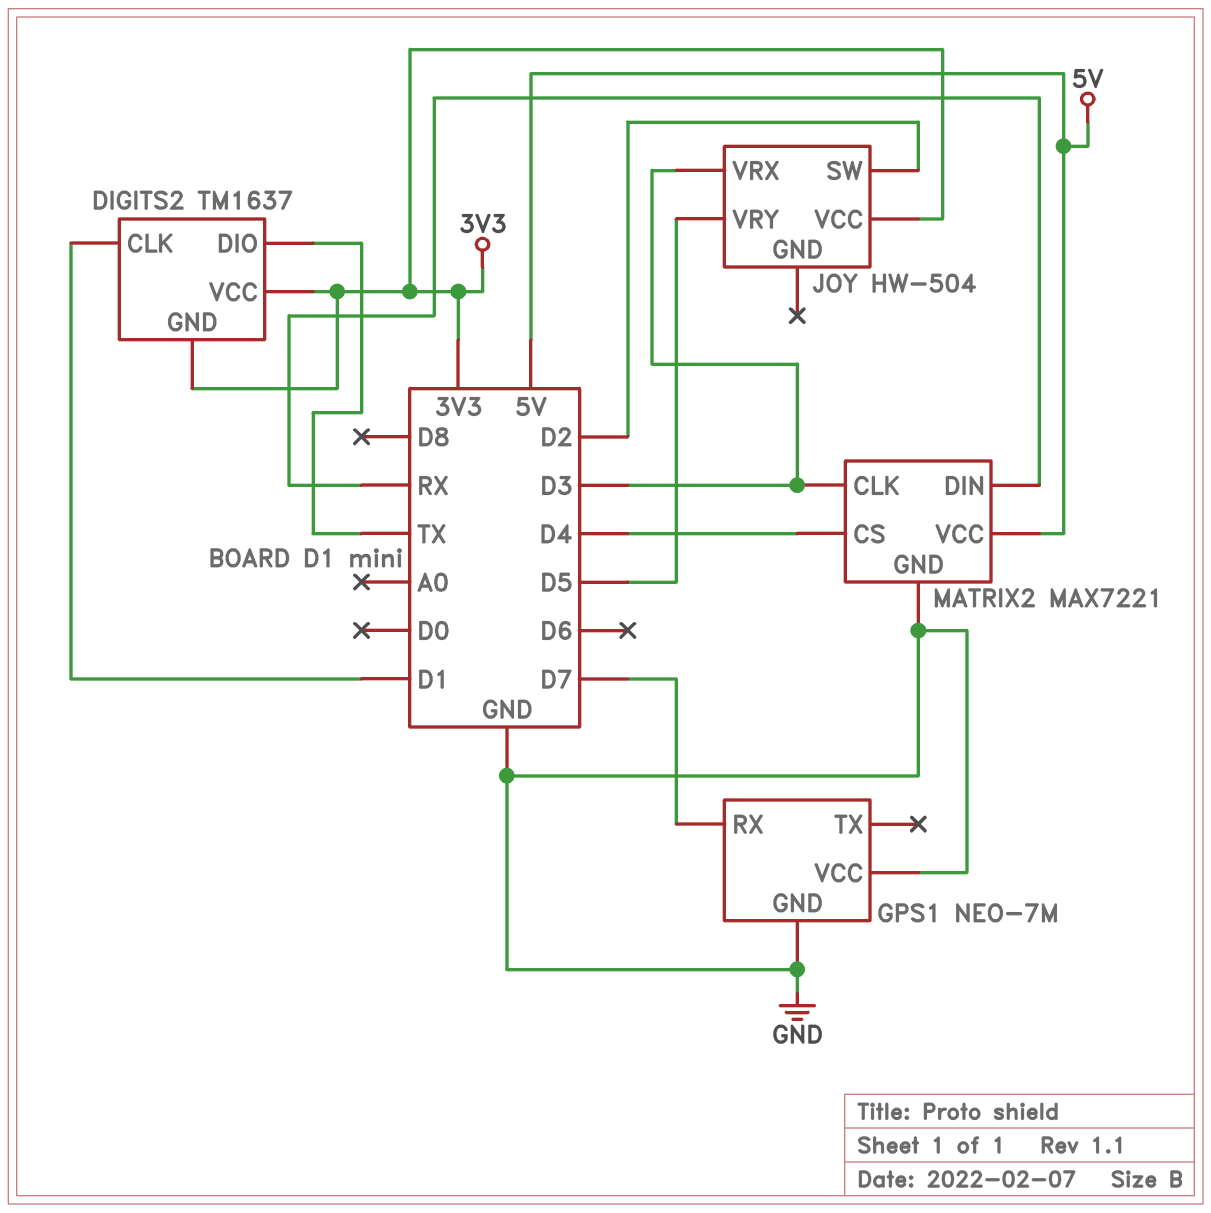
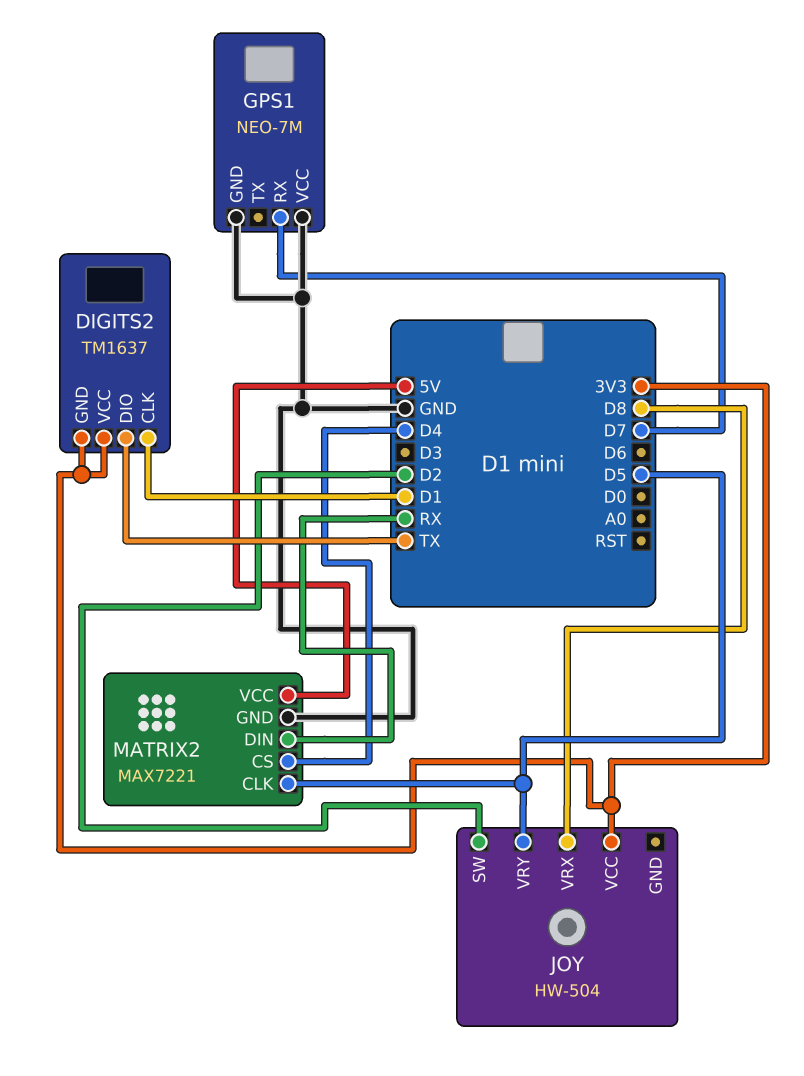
JOY pin VRX: D3 -> D8
MATRIX2 pin CLK: D3 -> D5

